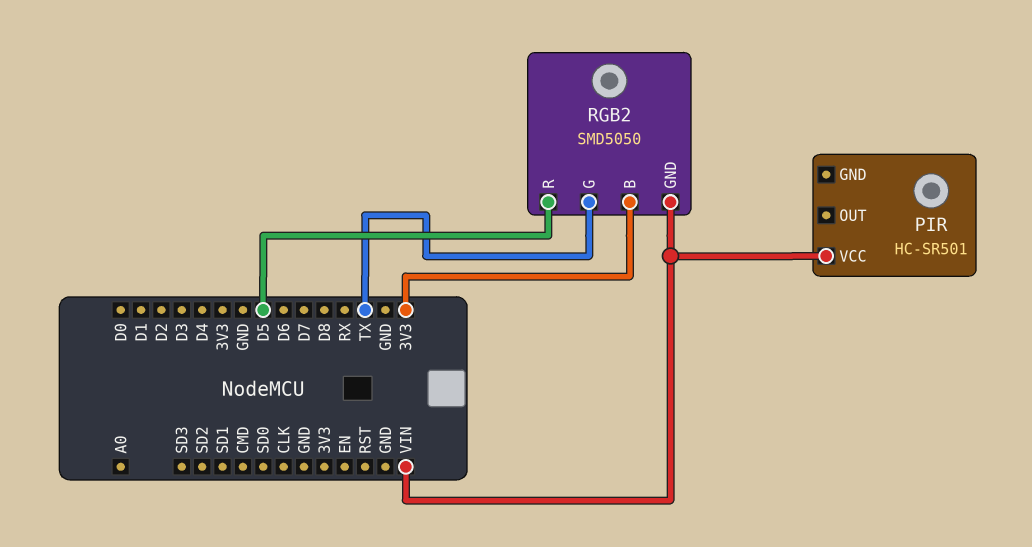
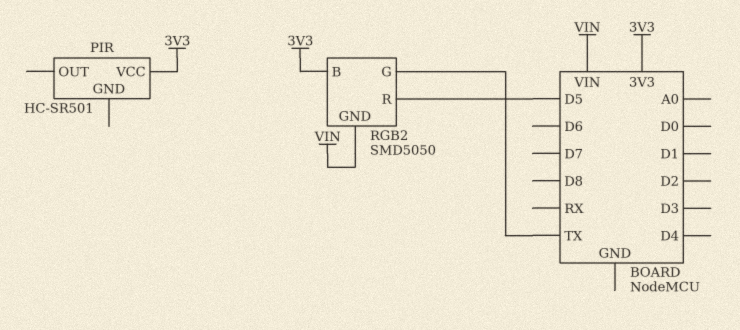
PIR pin VCC: VIN -> 3V3

